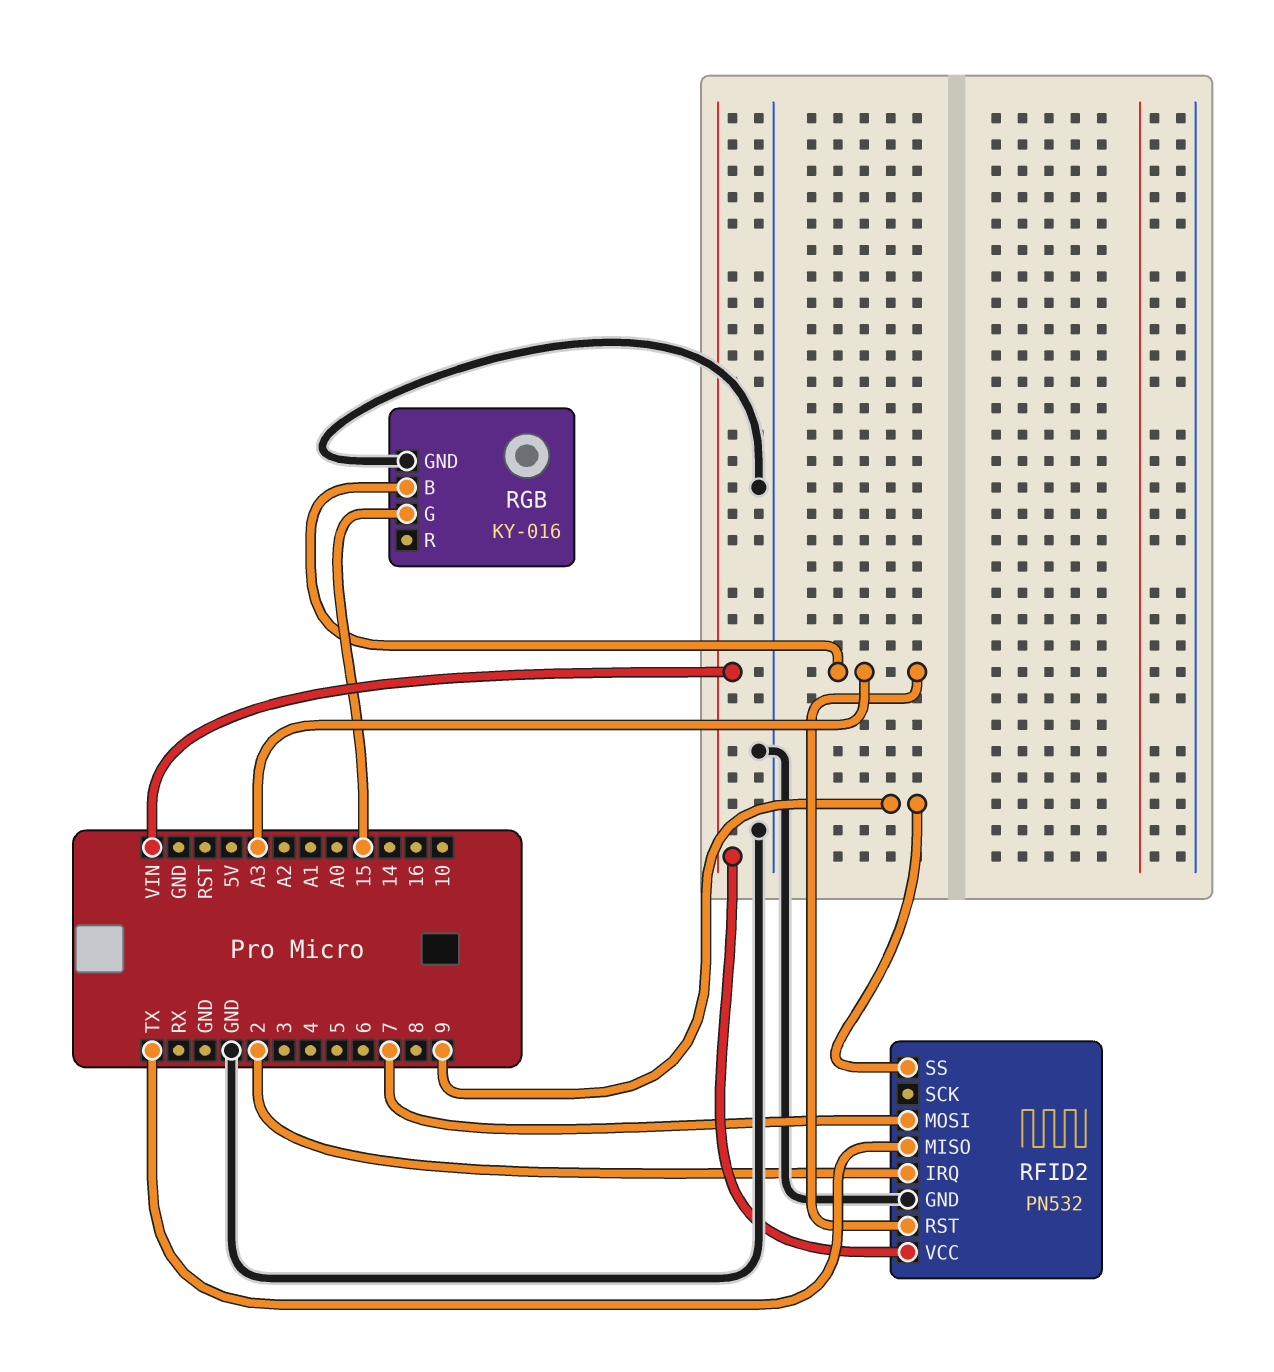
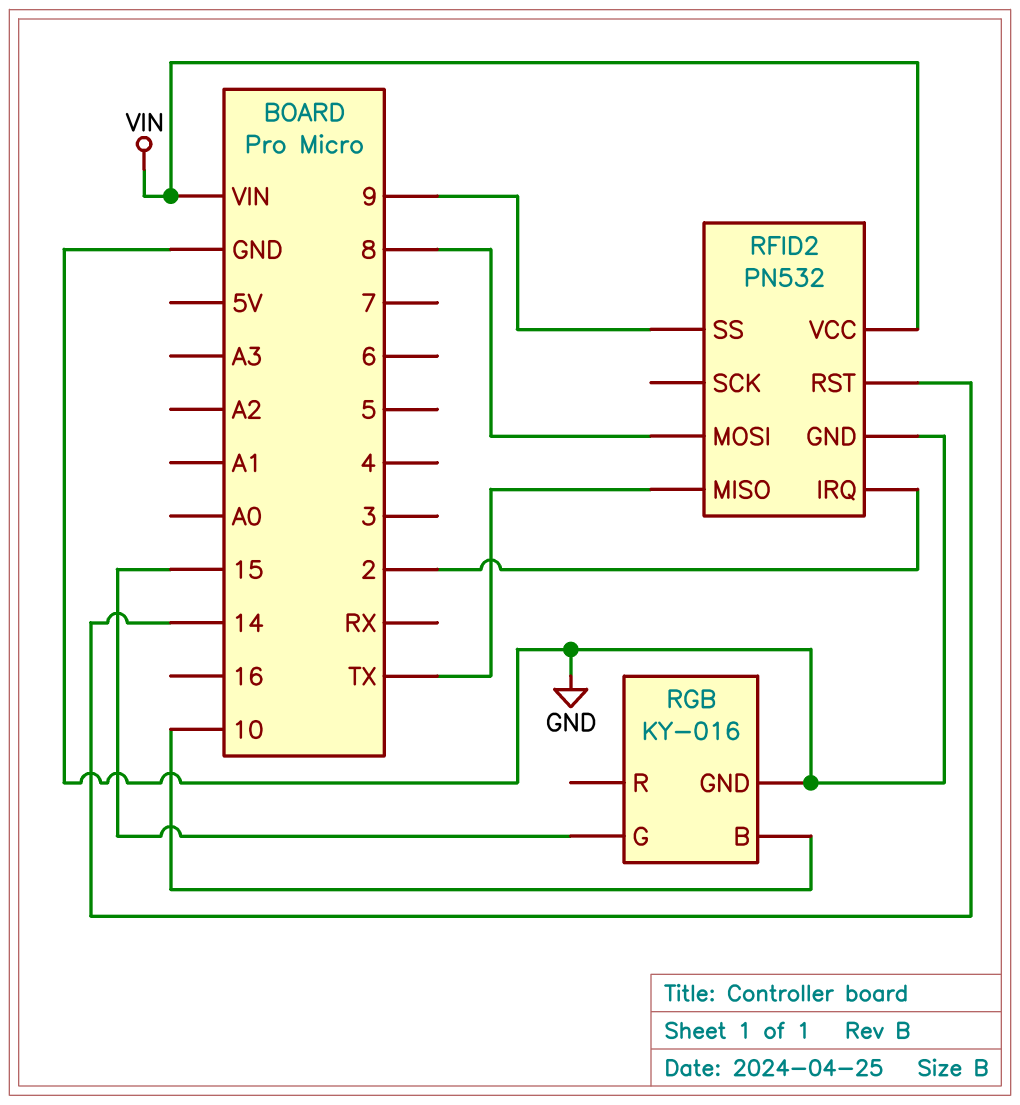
RFID2 pin MOSI: 7 -> 8
RFID2 pin RST: A3 -> 14
RGB pin B: A3 -> 10

